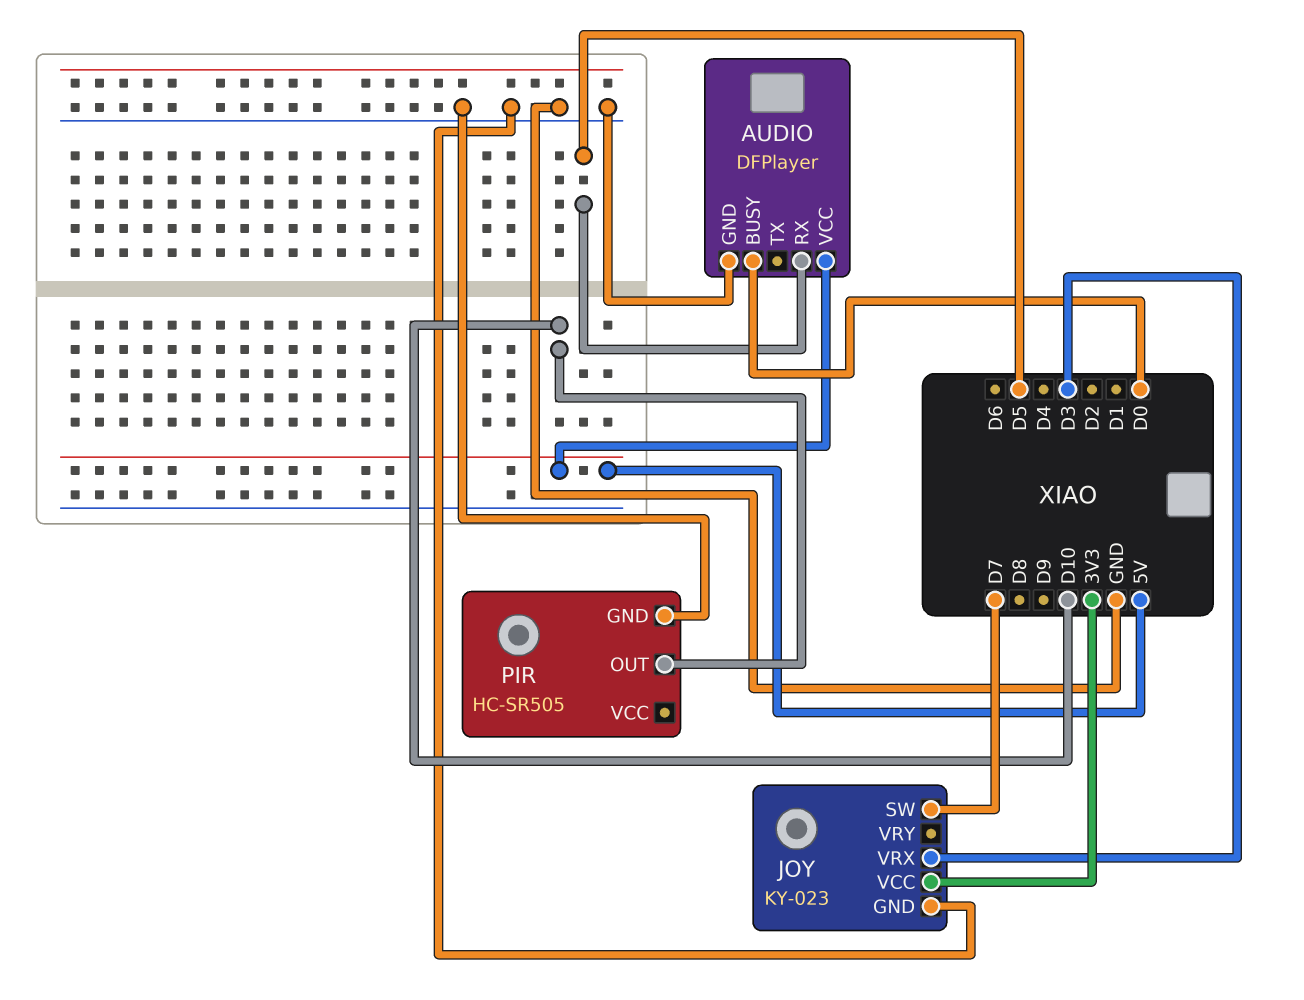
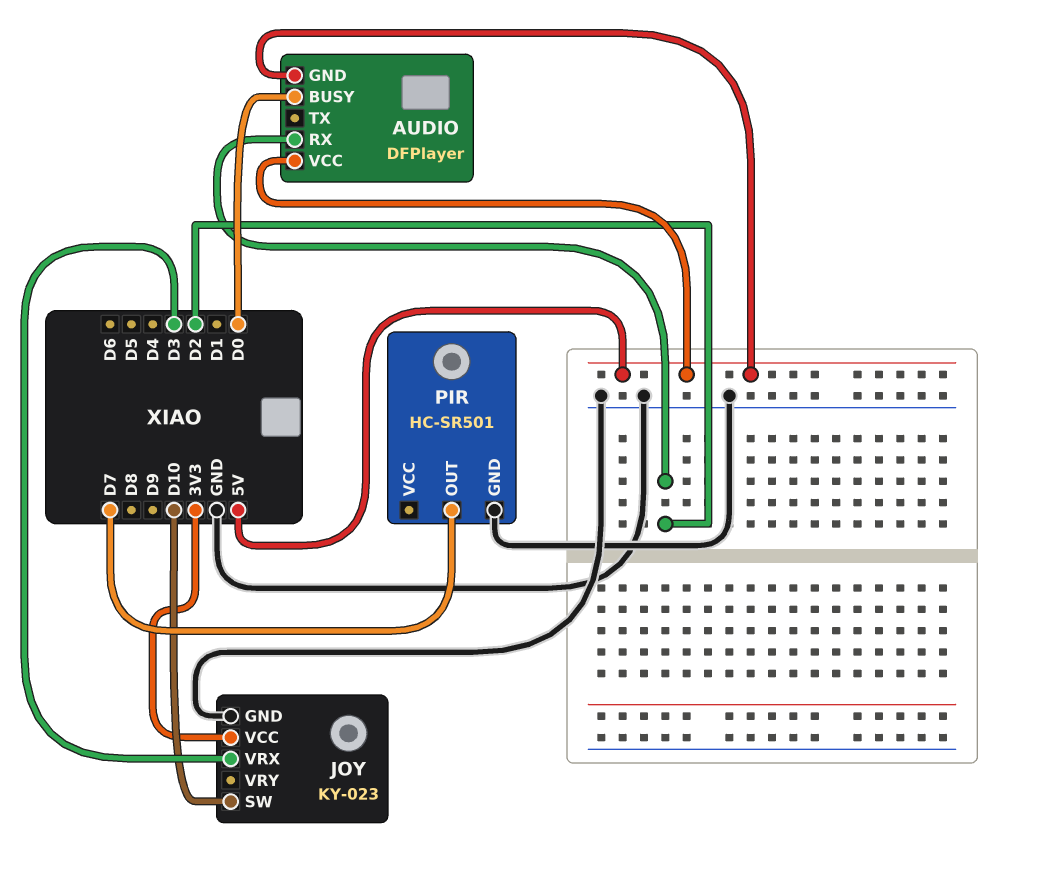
AUDIO pin GND: GND -> 5V
AUDIO pin RX: D5 -> D2
JOY pin SW: D7 -> D10
PIR: HC-SR505 -> HC-SR501
PIR pin OUT: D10 -> D7

